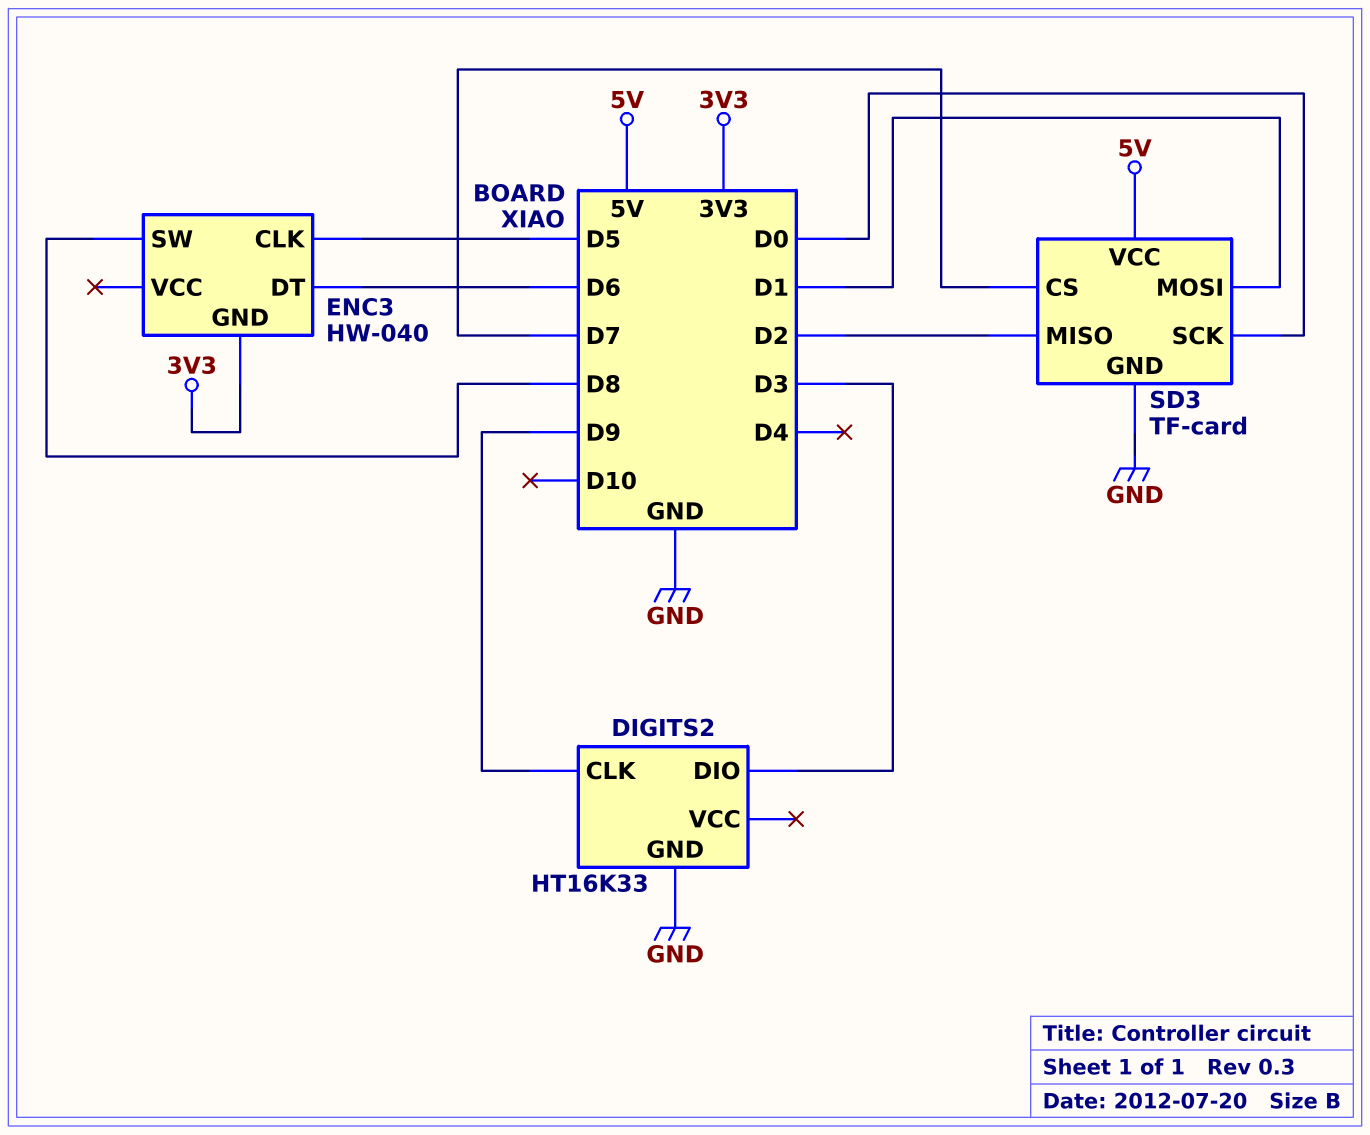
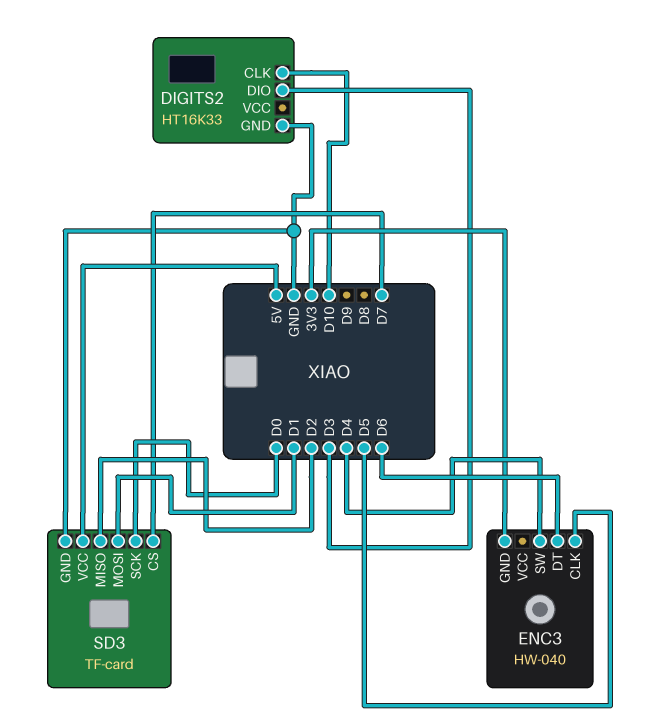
DIGITS2 pin CLK: D9 -> D10
ENC3 pin SW: D8 -> D4

